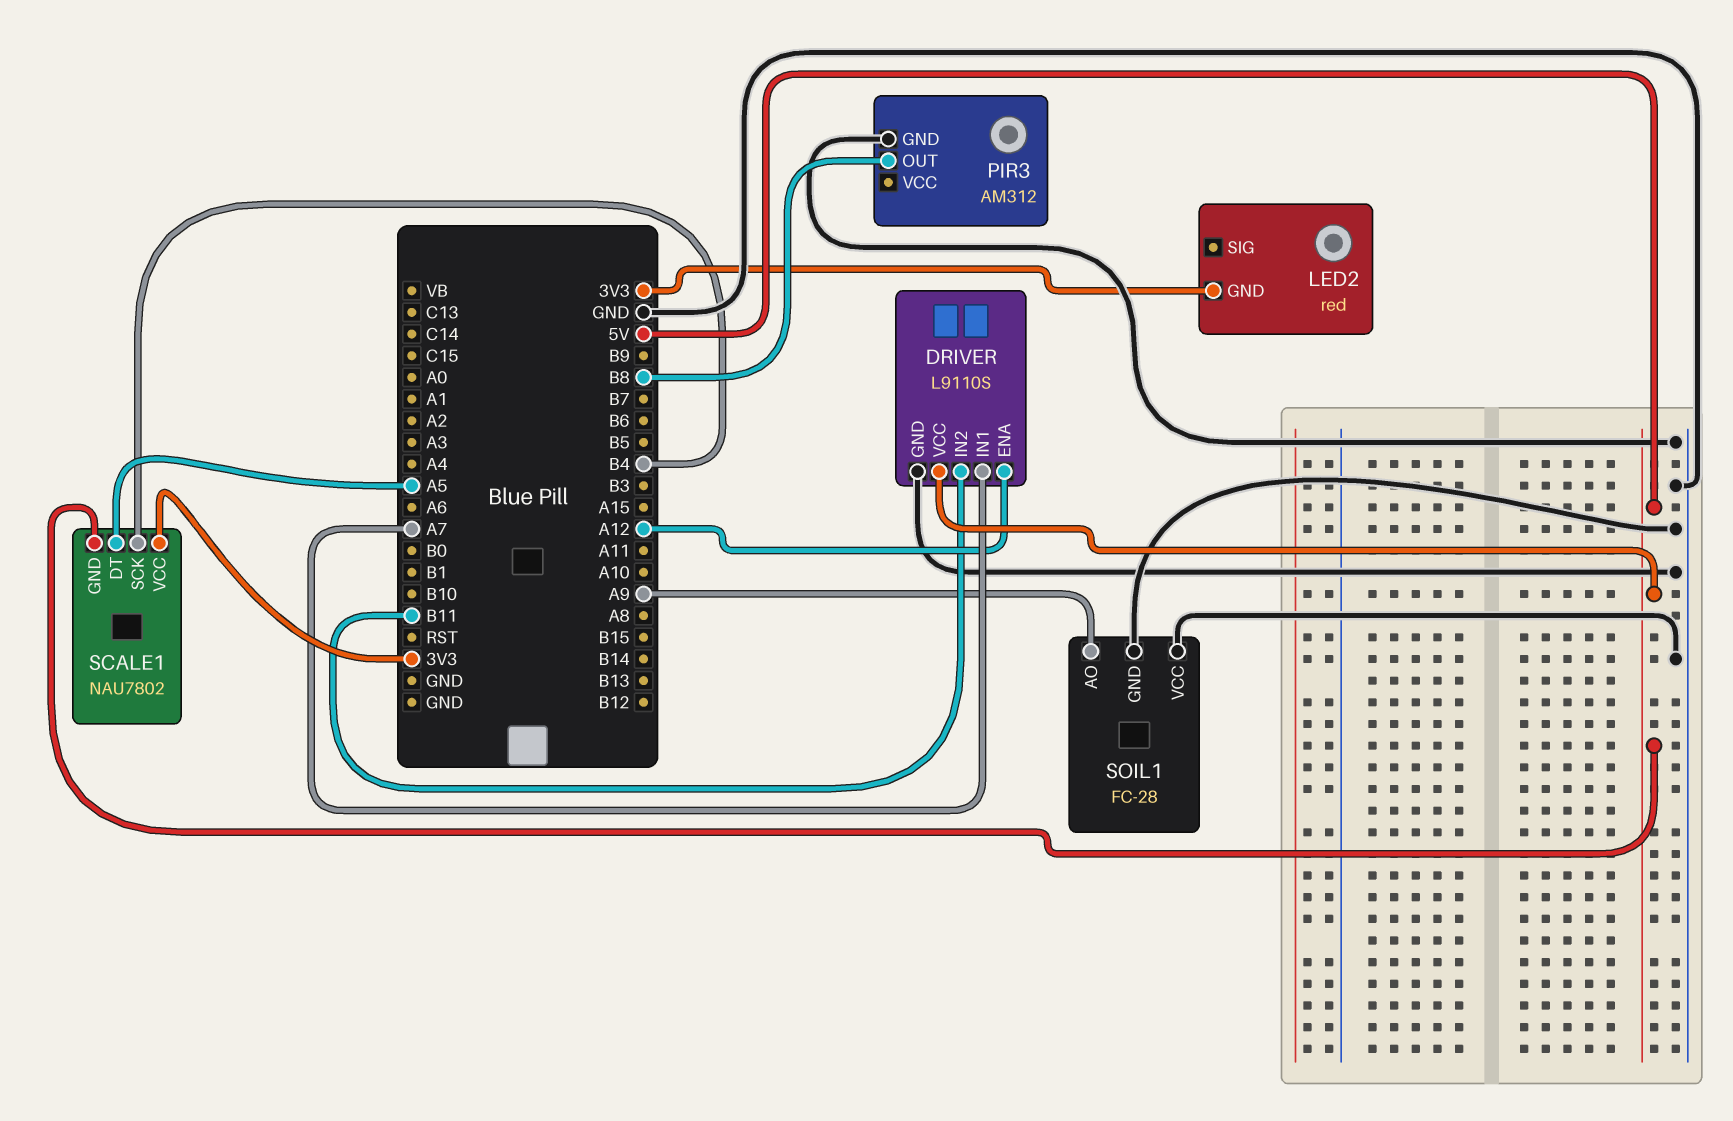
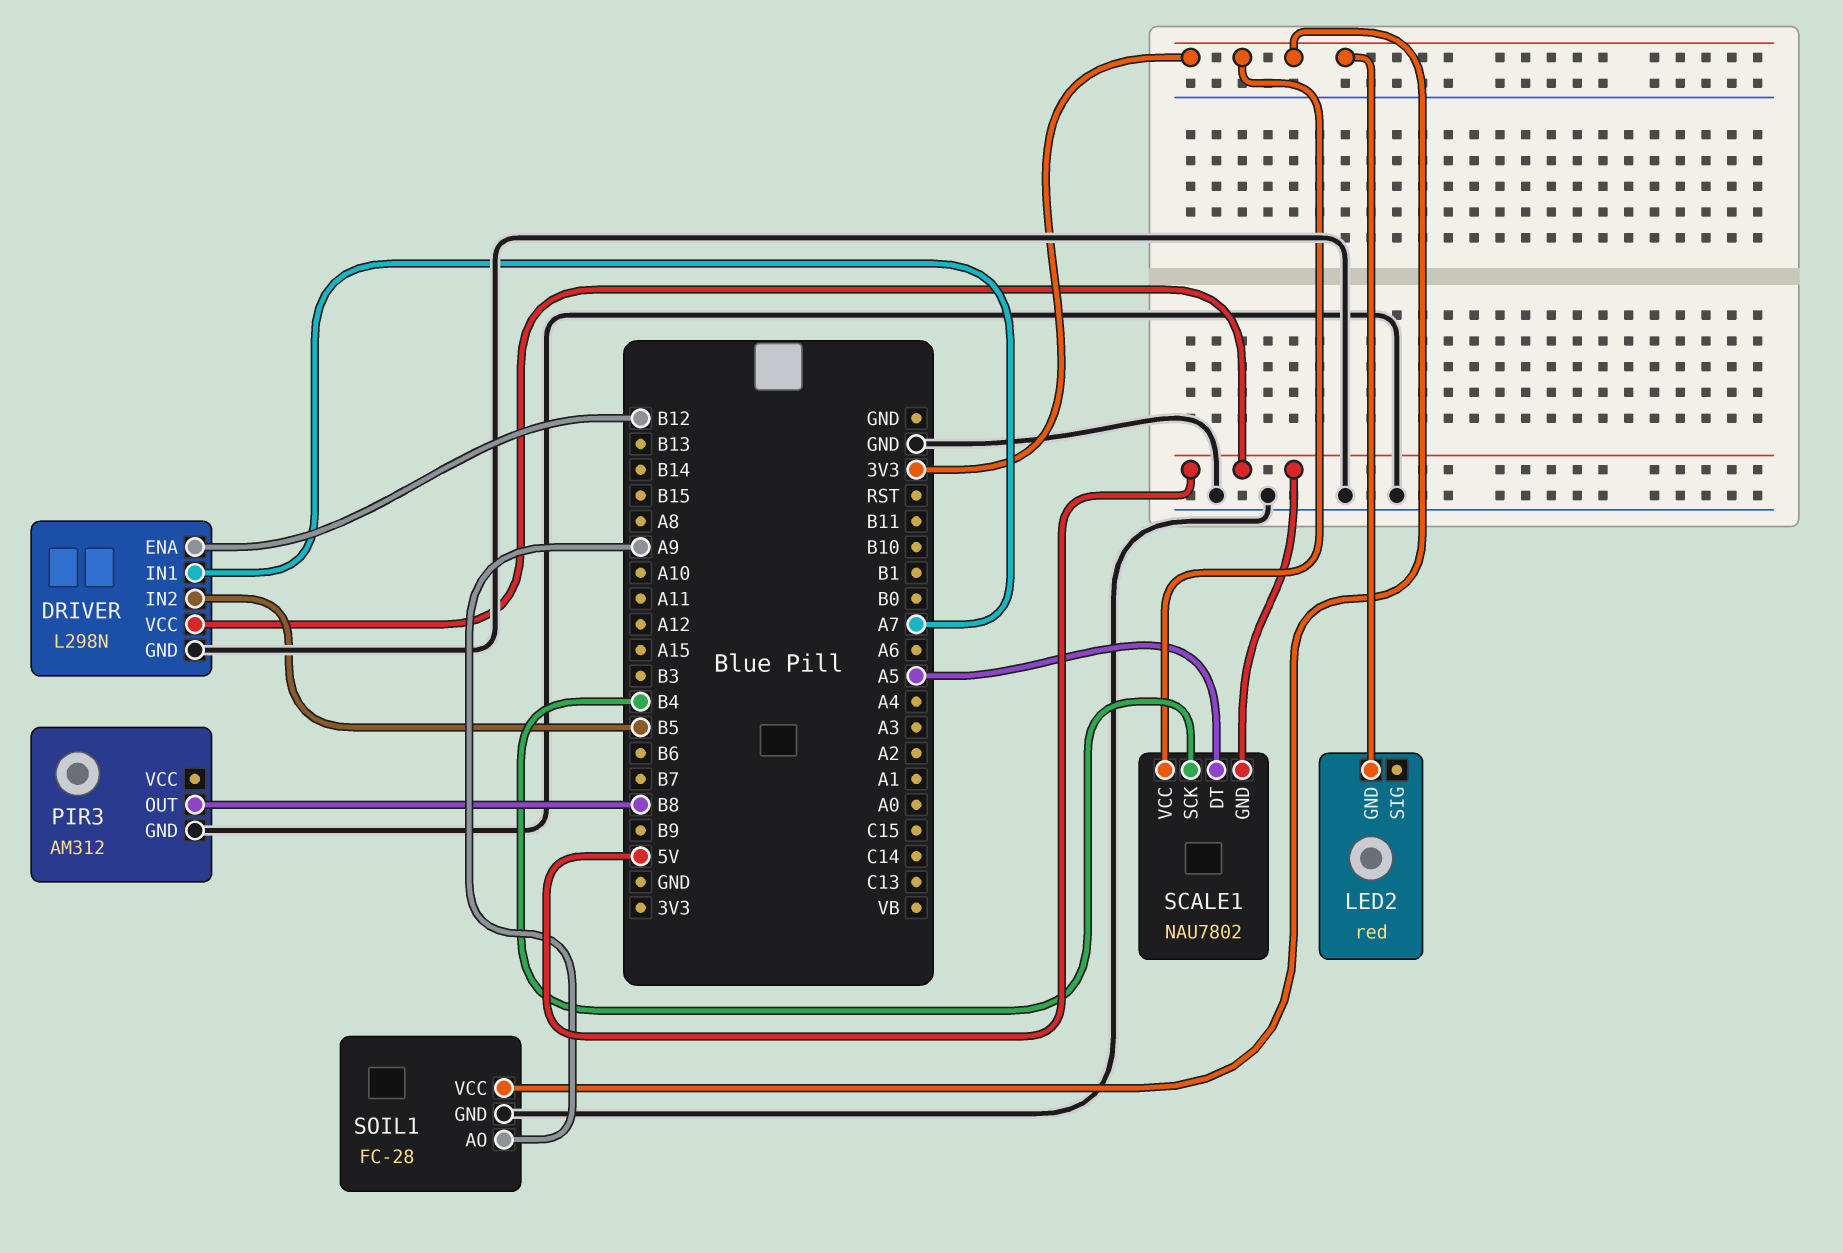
DRIVER: L9110S -> L298N
DRIVER pin ENA: A12 -> B12
DRIVER pin IN2: B11 -> B5
SOIL1 pin VCC: GND -> 3V3

